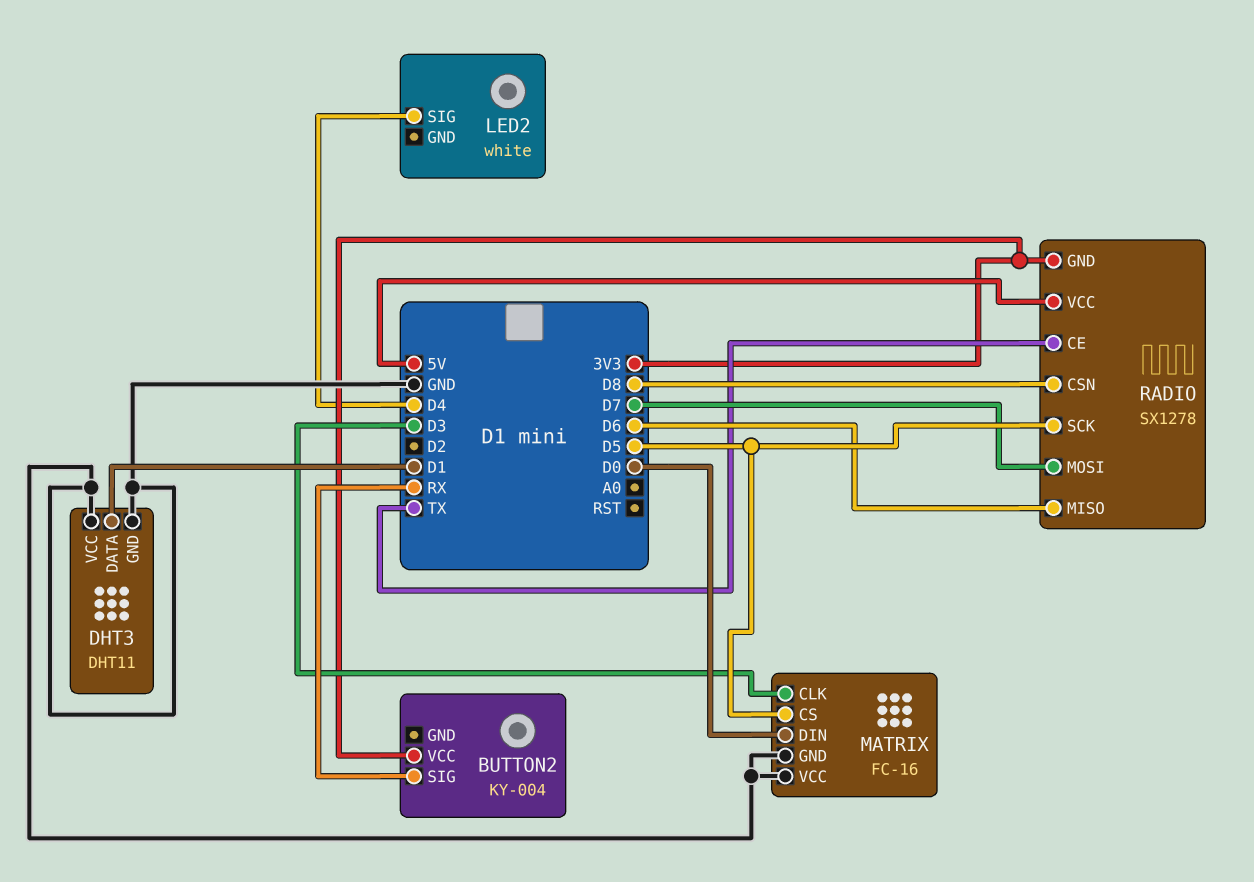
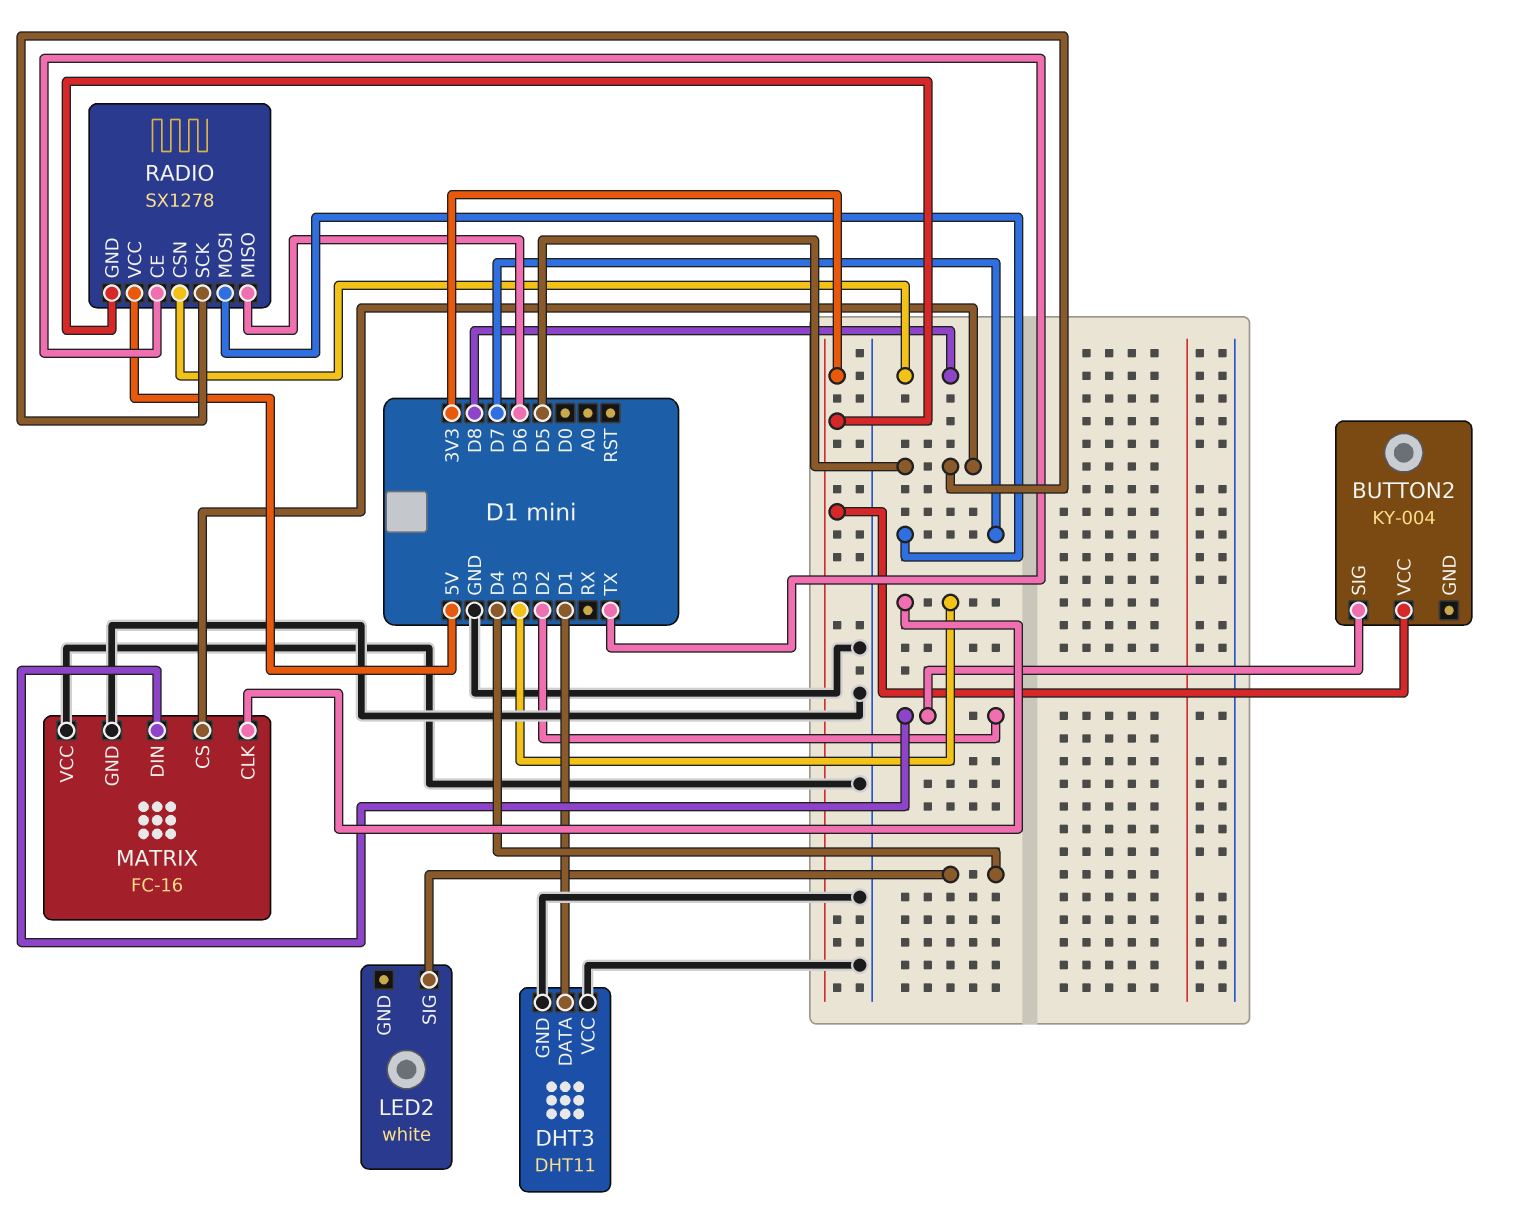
BUTTON2 pin SIG: RX -> D2
MATRIX pin DIN: D0 -> D2

